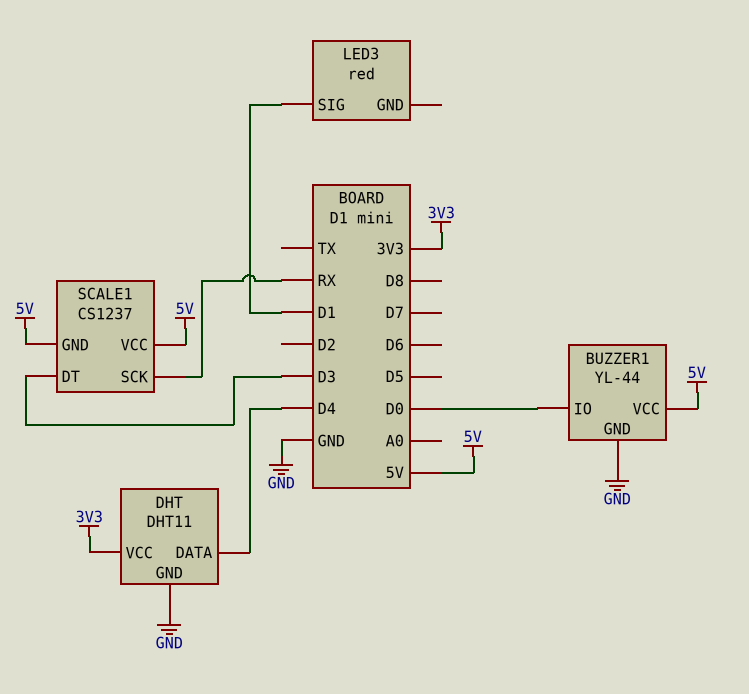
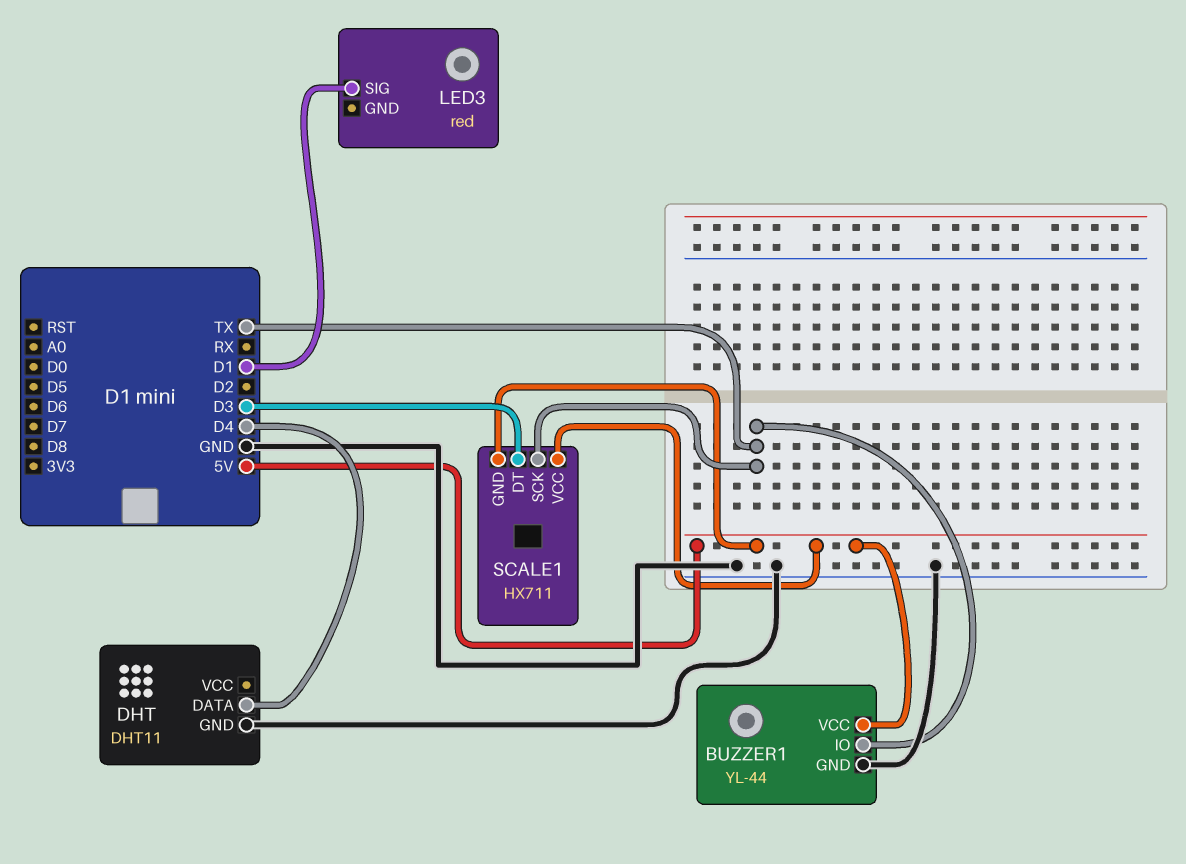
BUZZER1 pin IO: D0 -> TX
DHT pin VCC: 3V3 -> none
SCALE1: CS1237 -> HX711
SCALE1 pin SCK: RX -> TX

